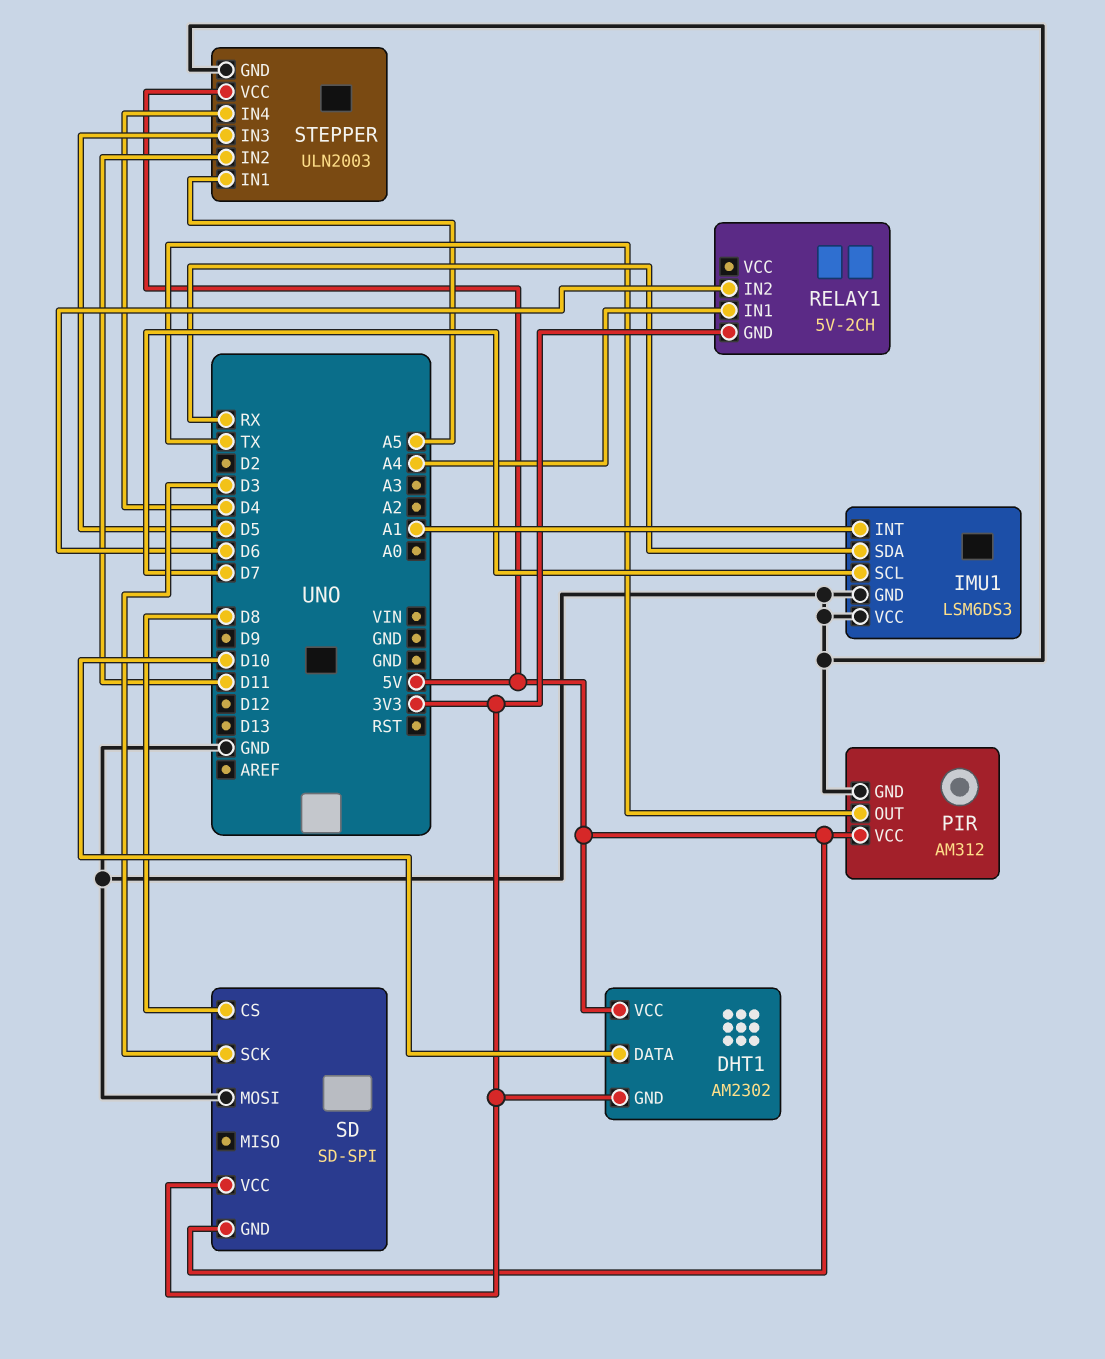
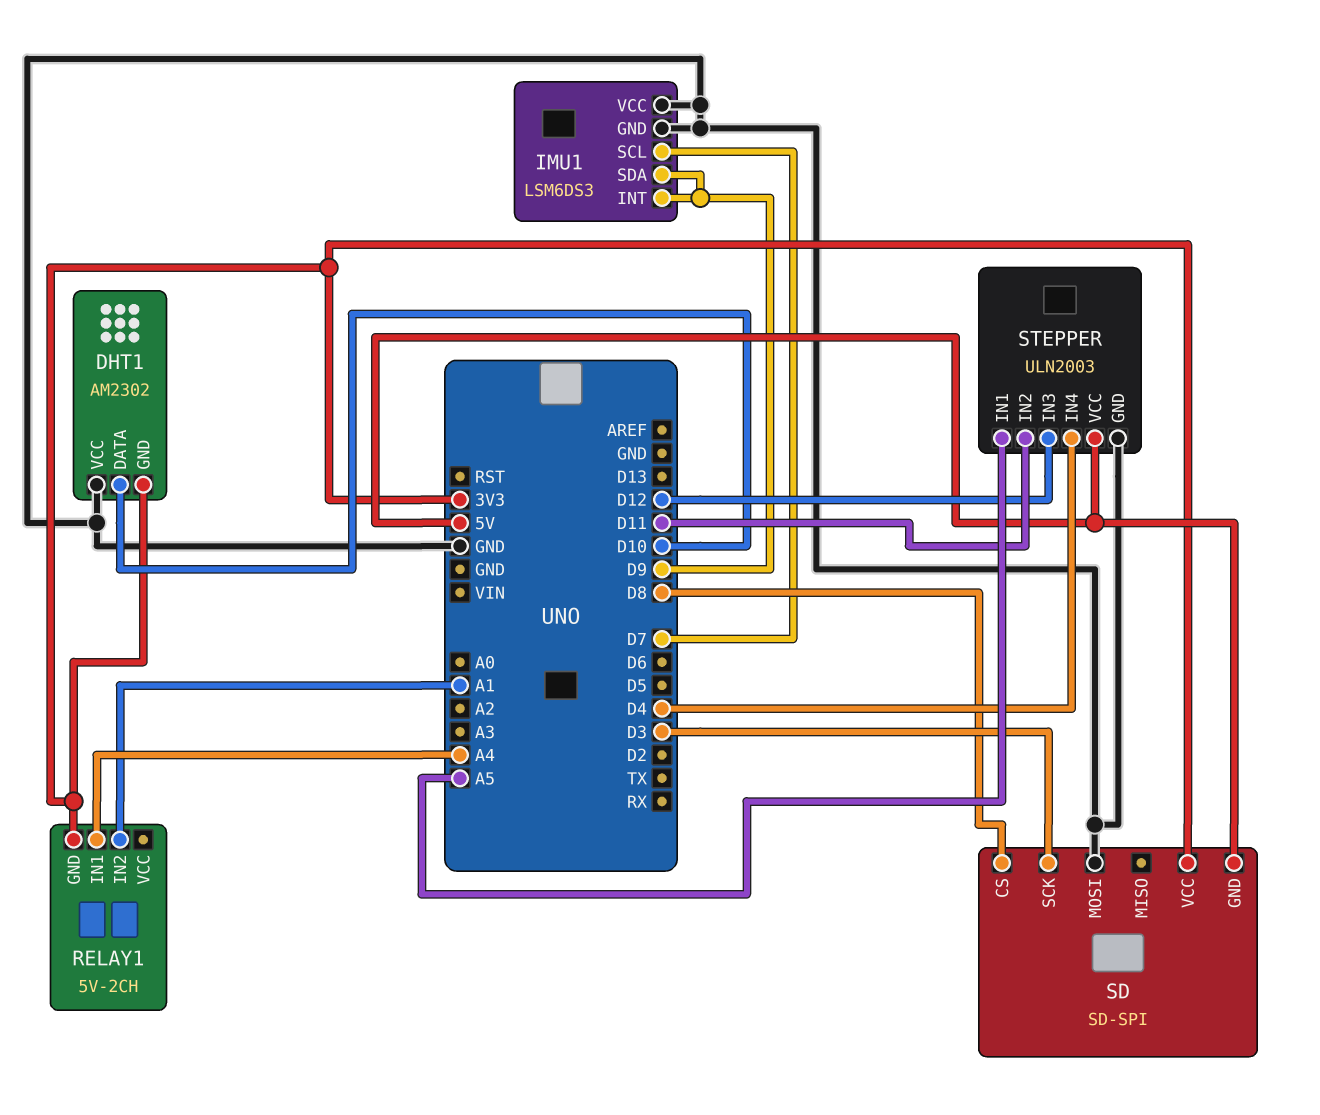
DHT1 pin VCC: 5V -> GND
IMU1 pin INT: A1 -> D9
IMU1 pin SDA: RX -> D9
PIR: AM312 -> none
PIR pin GND: GND -> none
PIR pin OUT: TX -> none
PIR pin VCC: 5V -> none
RELAY1 pin IN2: D6 -> A1
STEPPER pin IN3: D5 -> D12

